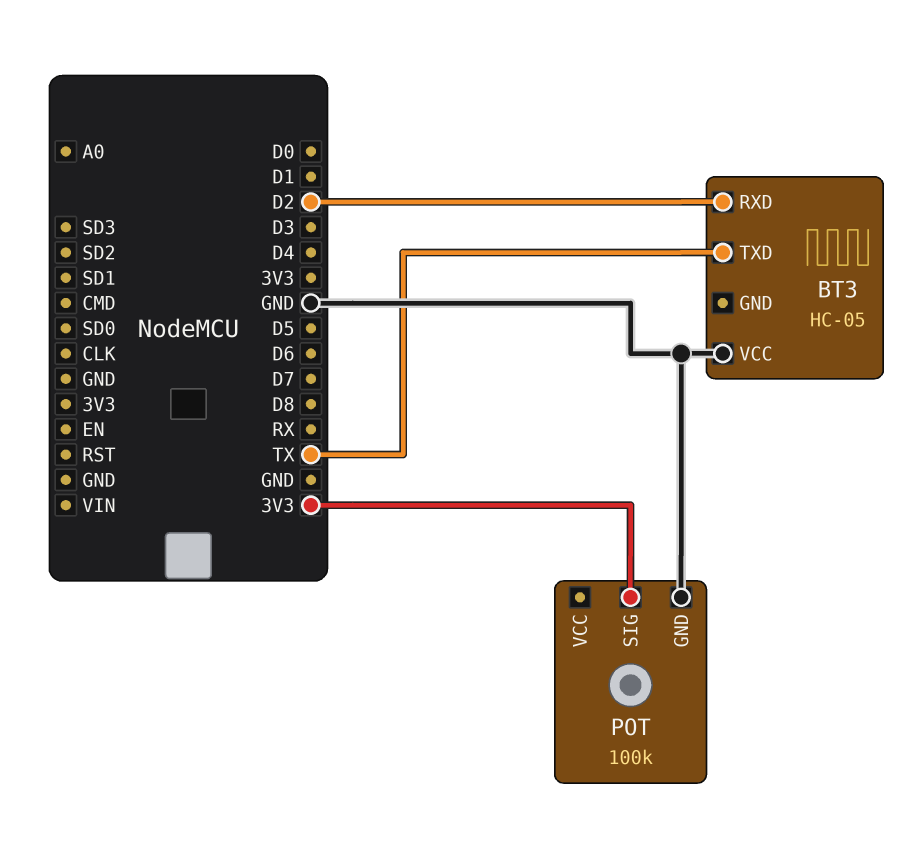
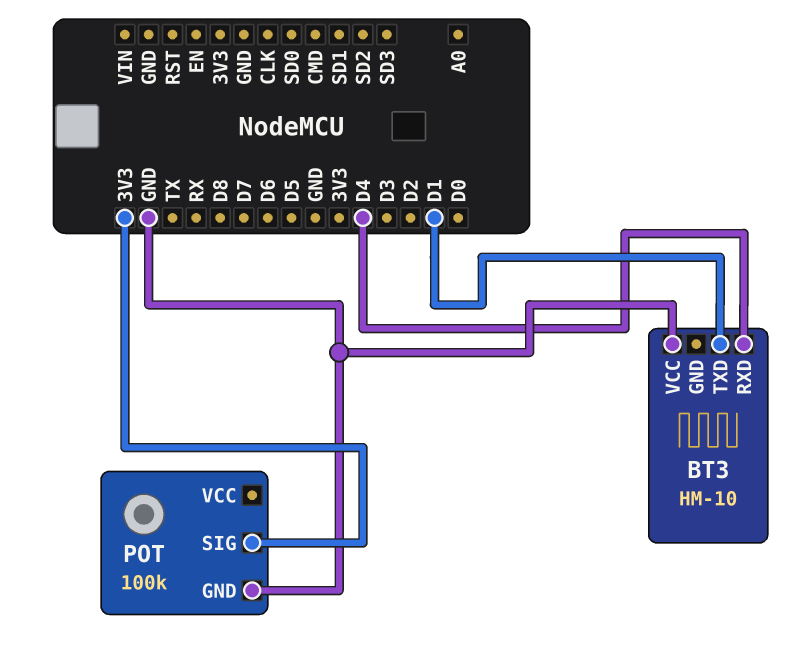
BT3: HC-05 -> HM-10
BT3 pin RXD: D2 -> D4
BT3 pin TXD: TX -> D1

